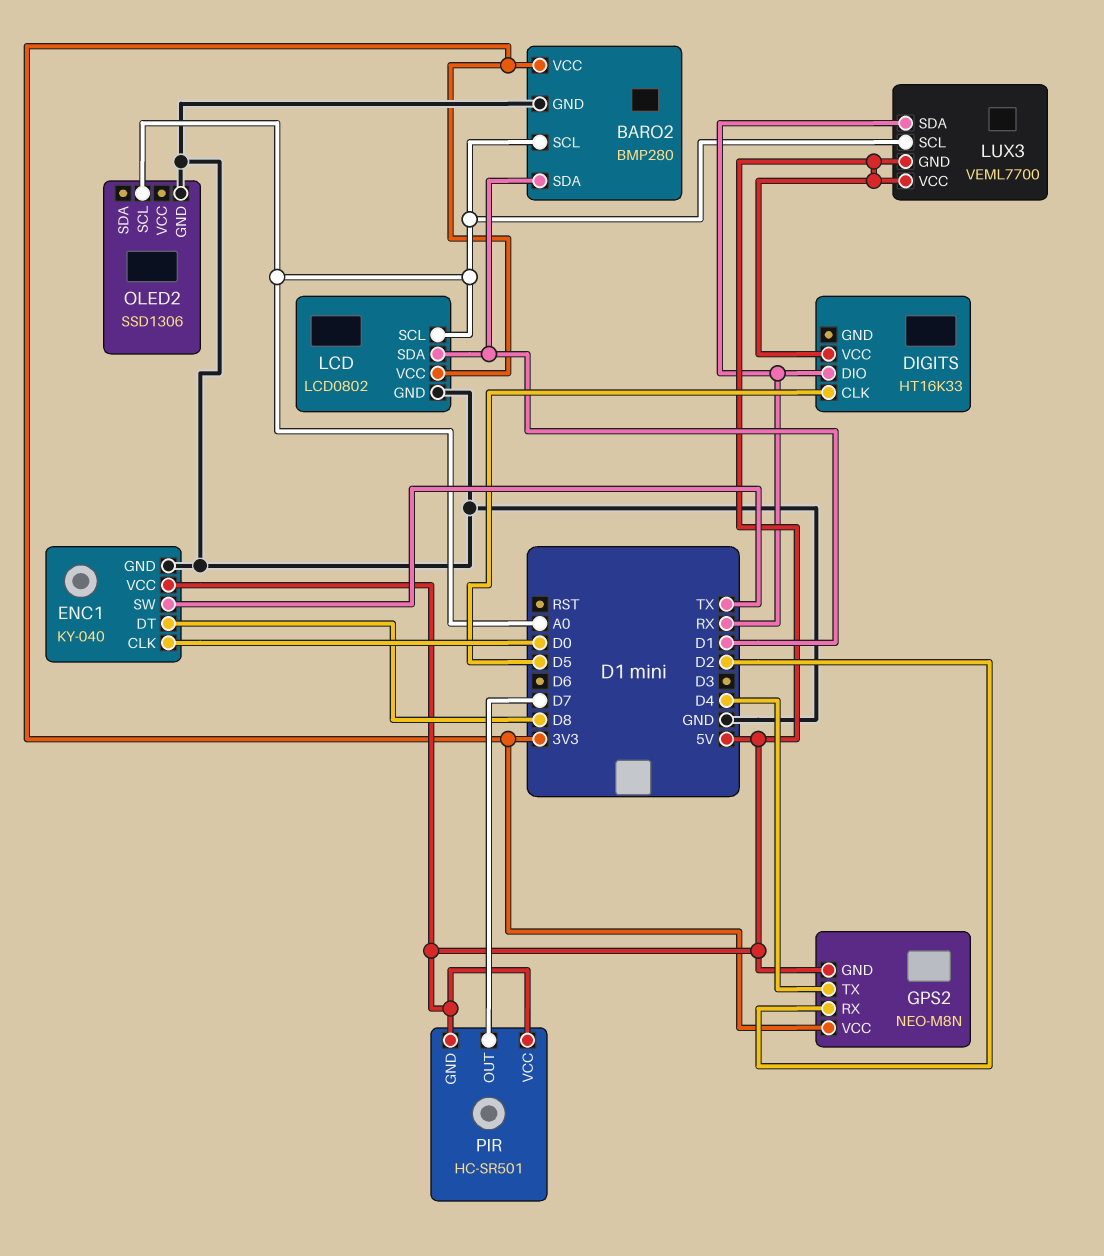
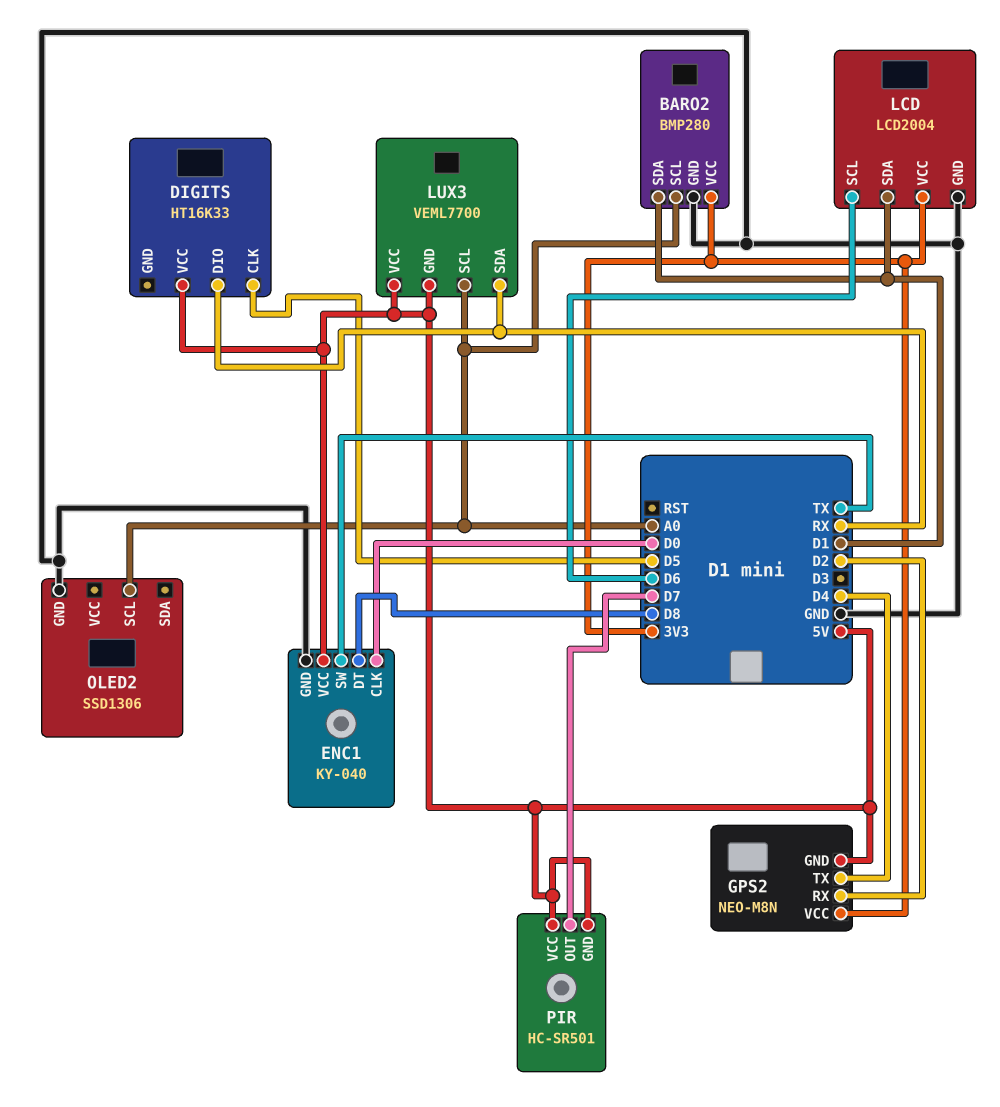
LCD: LCD0802 -> LCD2004
LCD pin SCL: A0 -> D6

